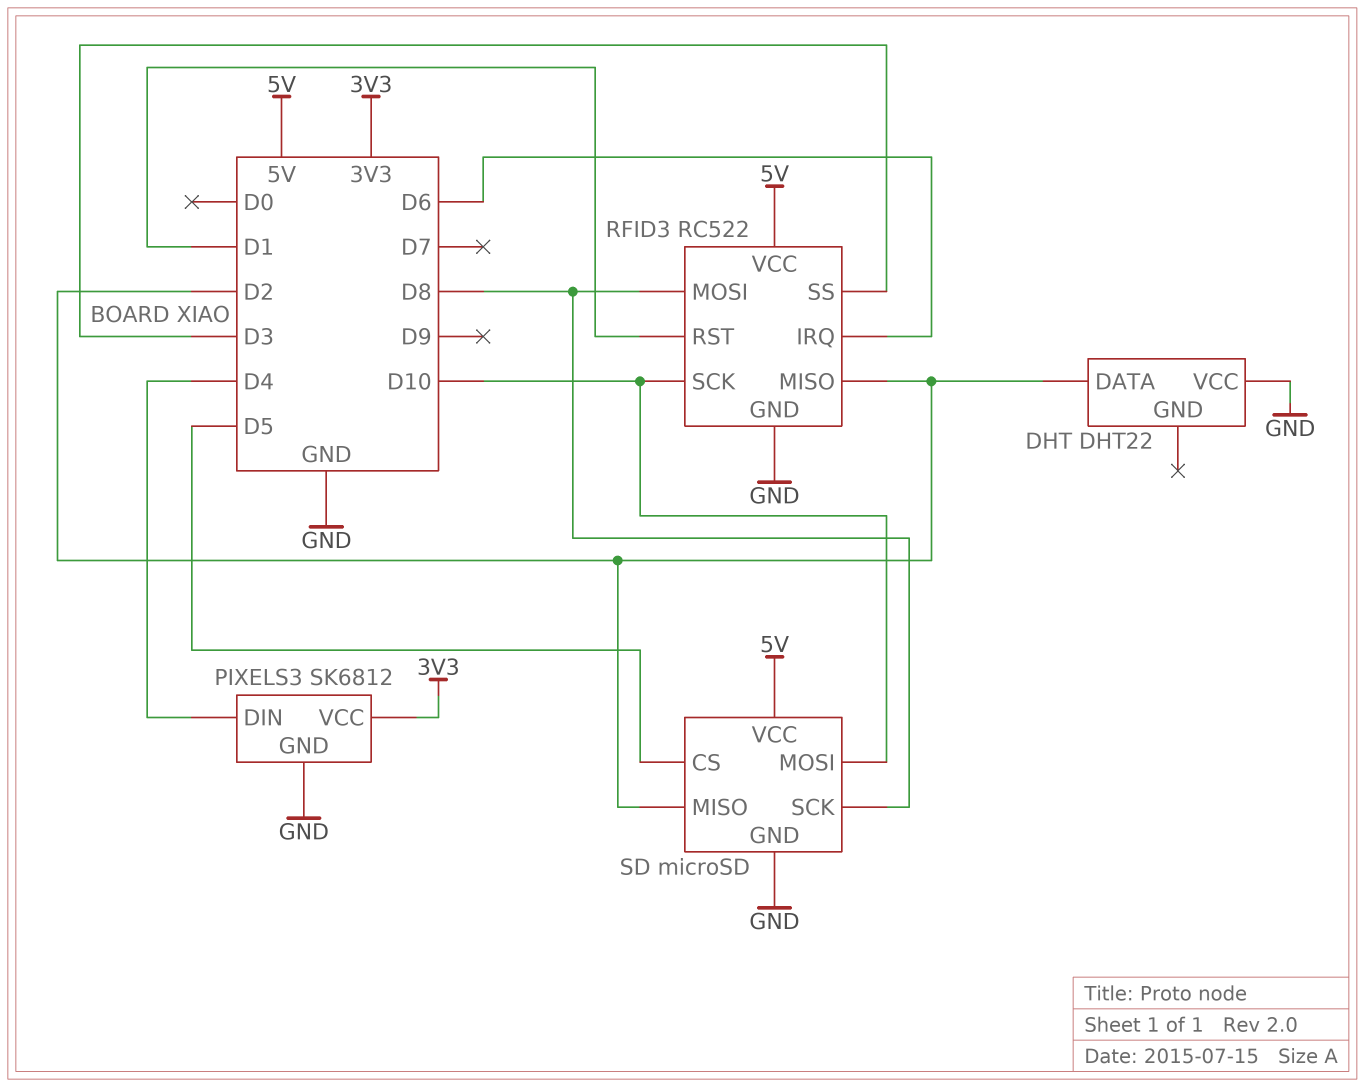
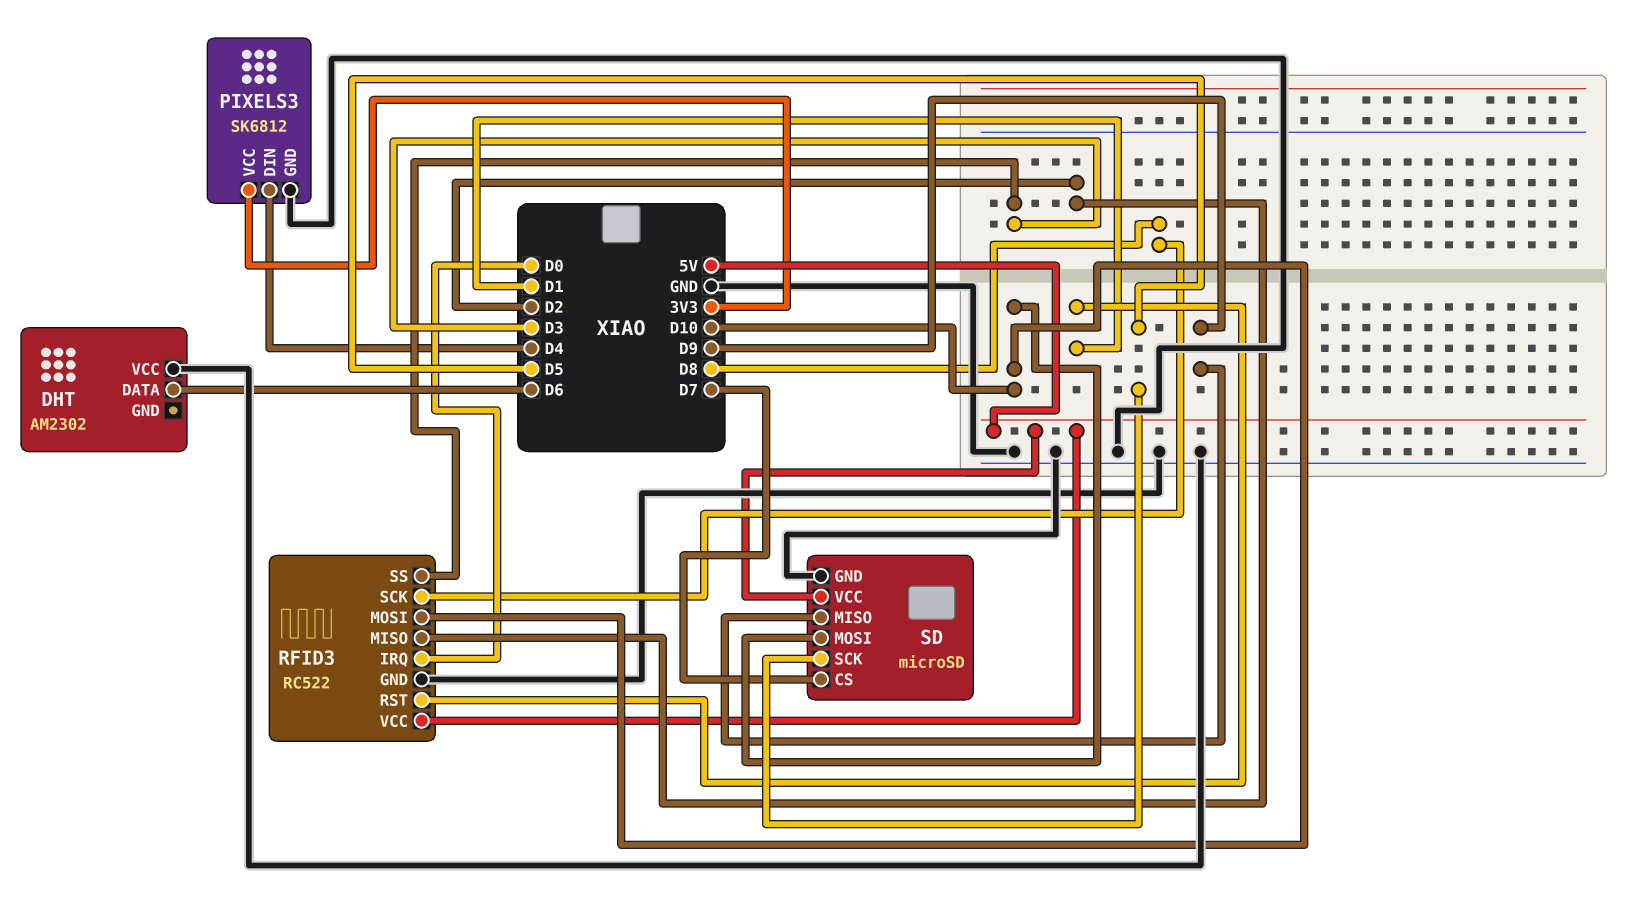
DHT: DHT22 -> AM2302
DHT pin DATA: D2 -> D6
RFID3 pin IRQ: D6 -> D0
RFID3 pin MOSI: D8 -> D10
RFID3 pin SCK: D10 -> D8
SD pin CS: D5 -> D7
SD pin MISO: D2 -> D9
SD pin SCK: D8 -> D5

